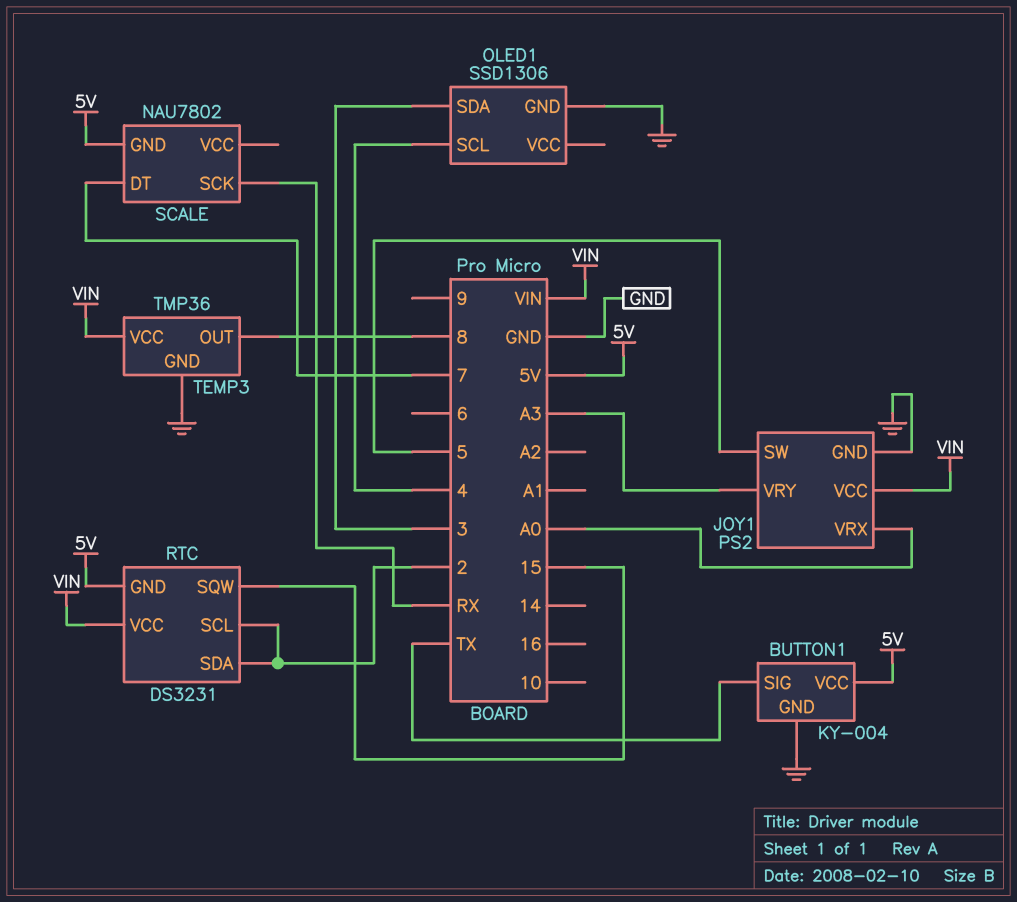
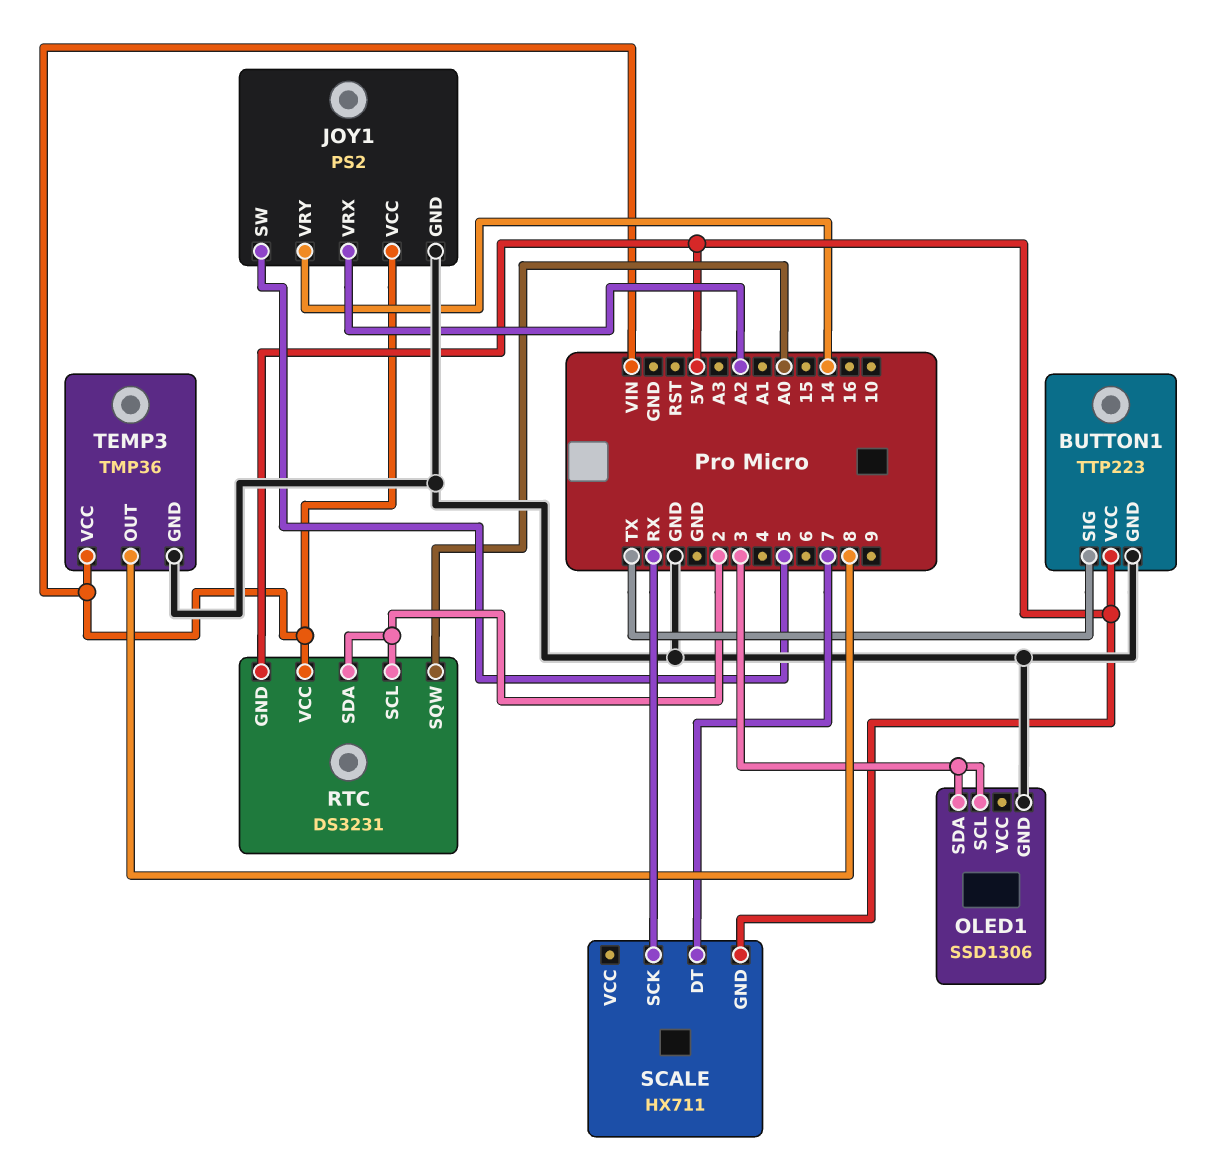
BUTTON1: KY-004 -> TTP223
JOY1 pin VRX: A0 -> A2
JOY1 pin VRY: A3 -> 14
OLED1 pin SCL: 4 -> 3
RTC pin SQW: 15 -> A0
SCALE: NAU7802 -> HX711

